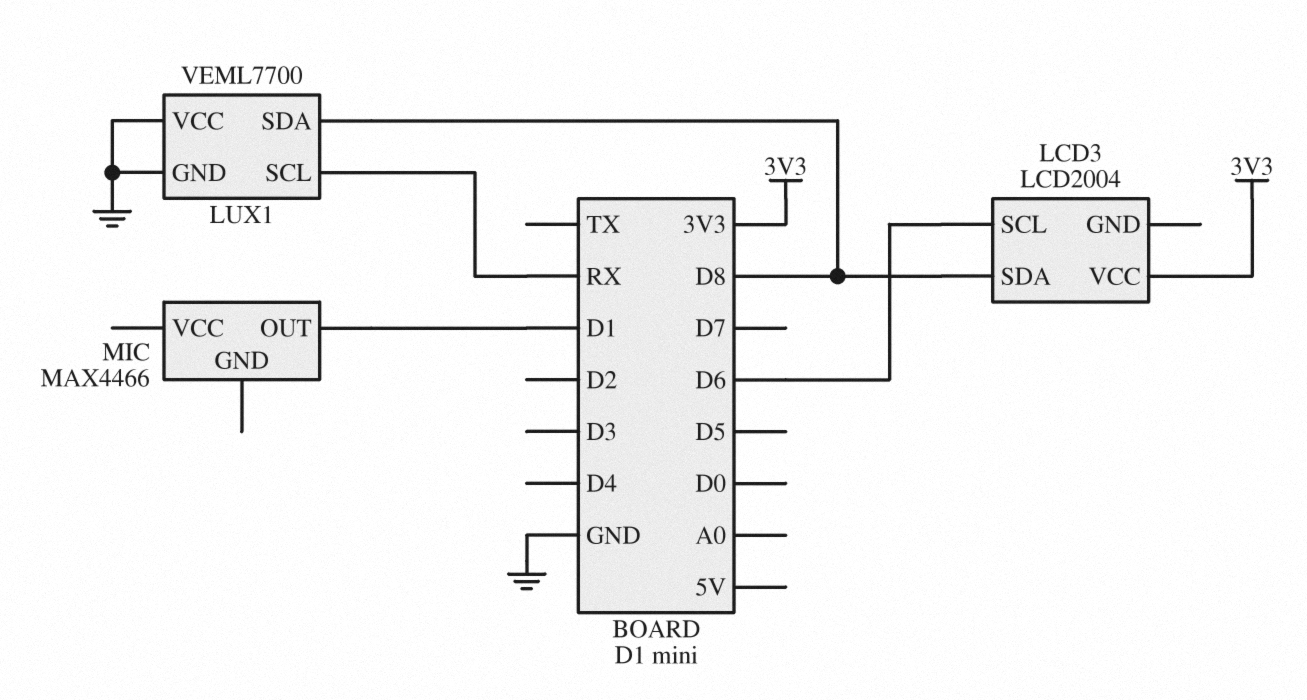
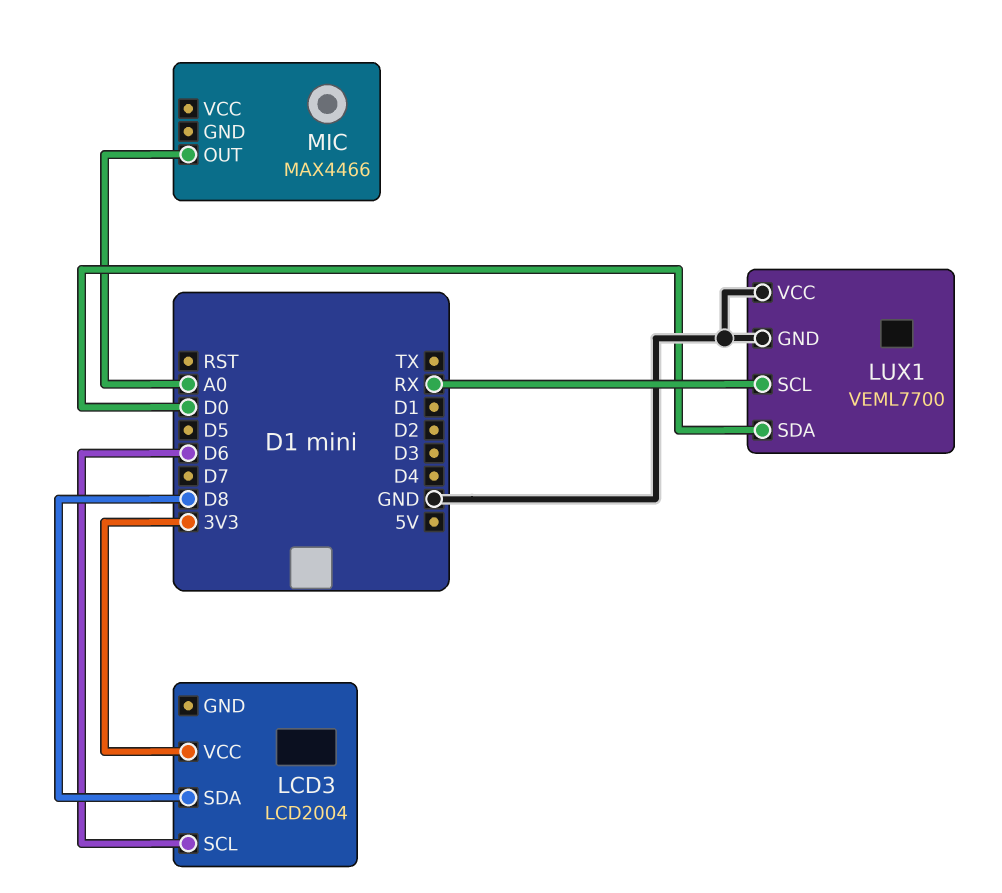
LUX1 pin SDA: D8 -> D0
MIC pin OUT: D1 -> A0

